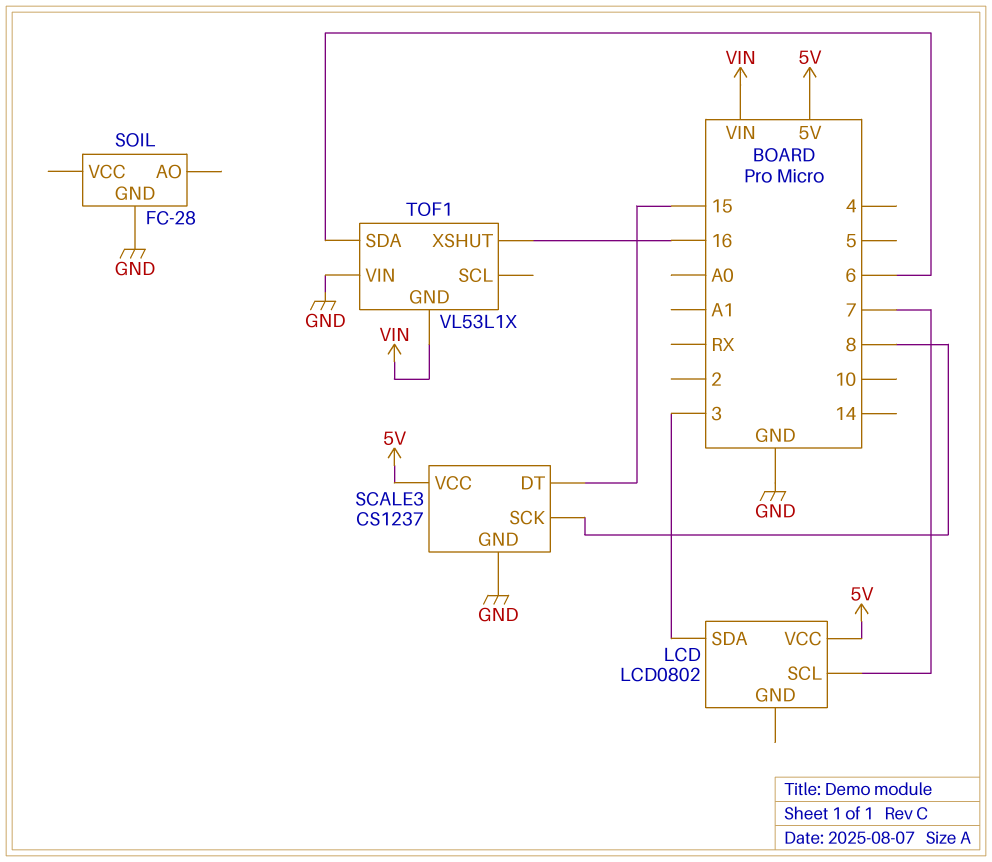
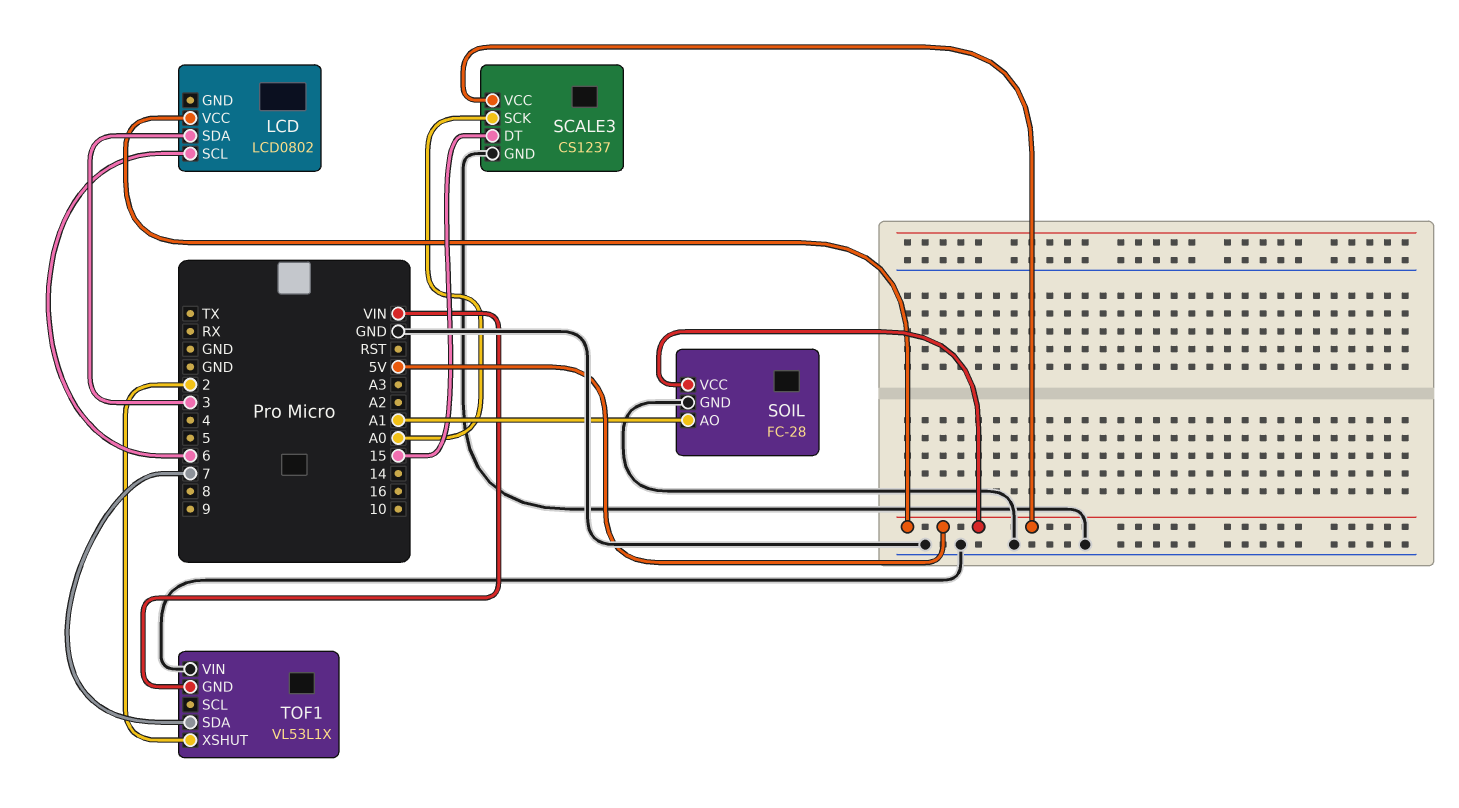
LCD pin SCL: 7 -> 6
SCALE3 pin SCK: 8 -> A0
SOIL pin AO: none -> A1
SOIL pin VCC: none -> 5V
TOF1 pin SDA: 6 -> 7
TOF1 pin XSHUT: 16 -> 2

